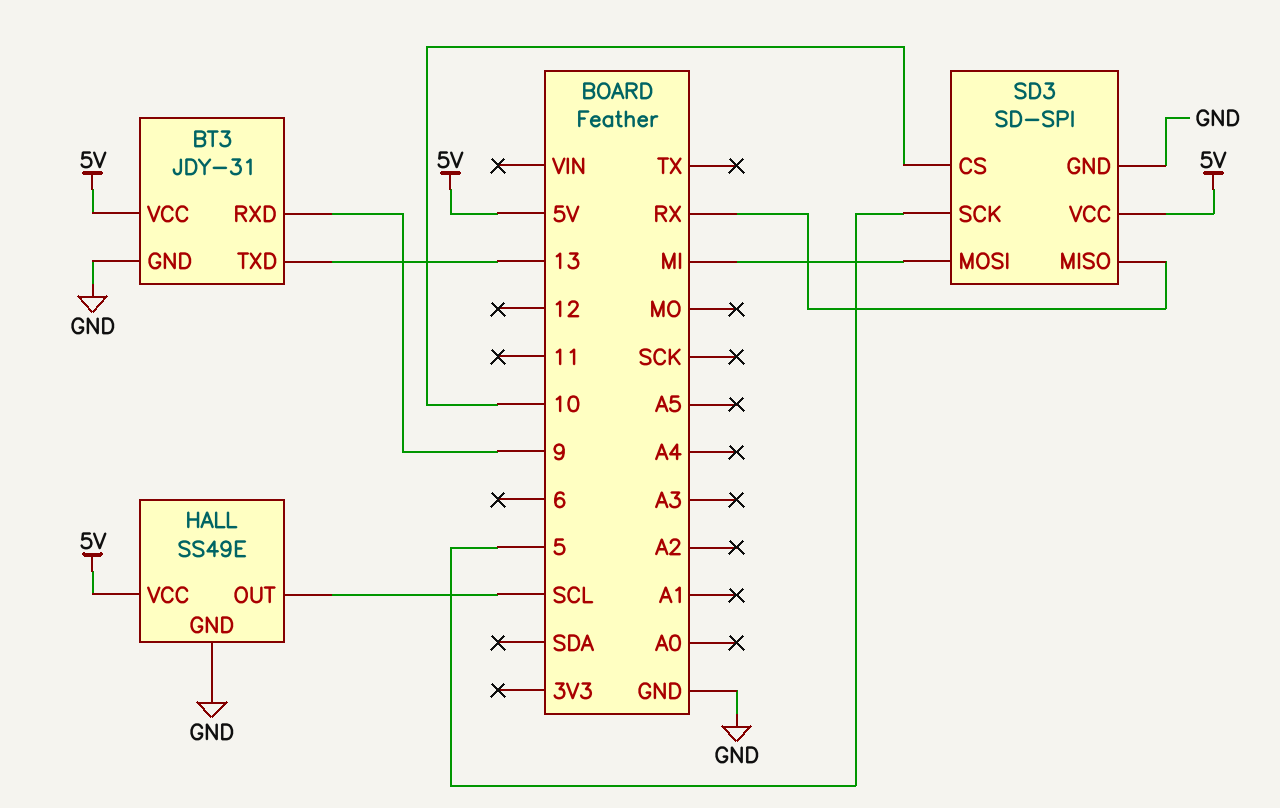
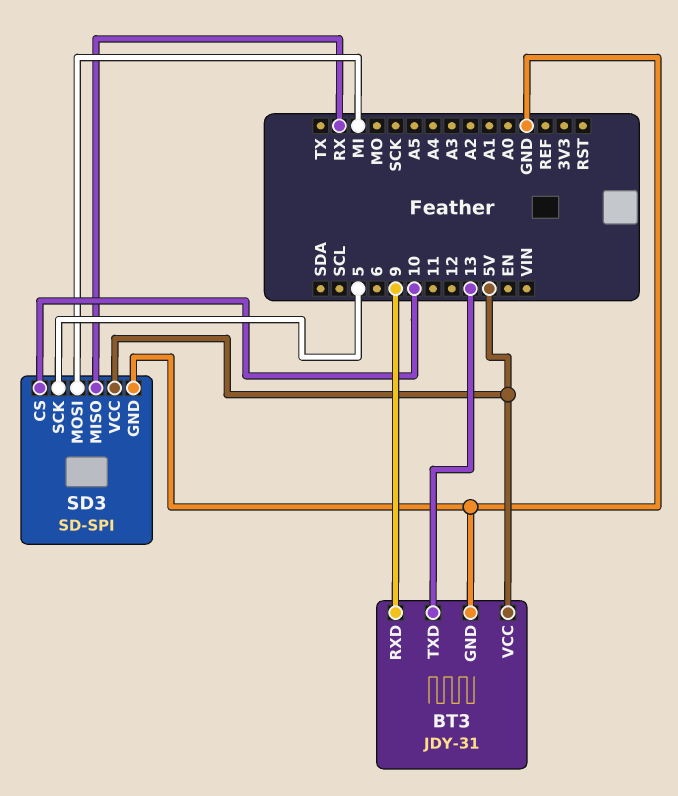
HALL: SS49E -> none
HALL pin GND: GND -> none
HALL pin OUT: SCL -> none
HALL pin VCC: 5V -> none

